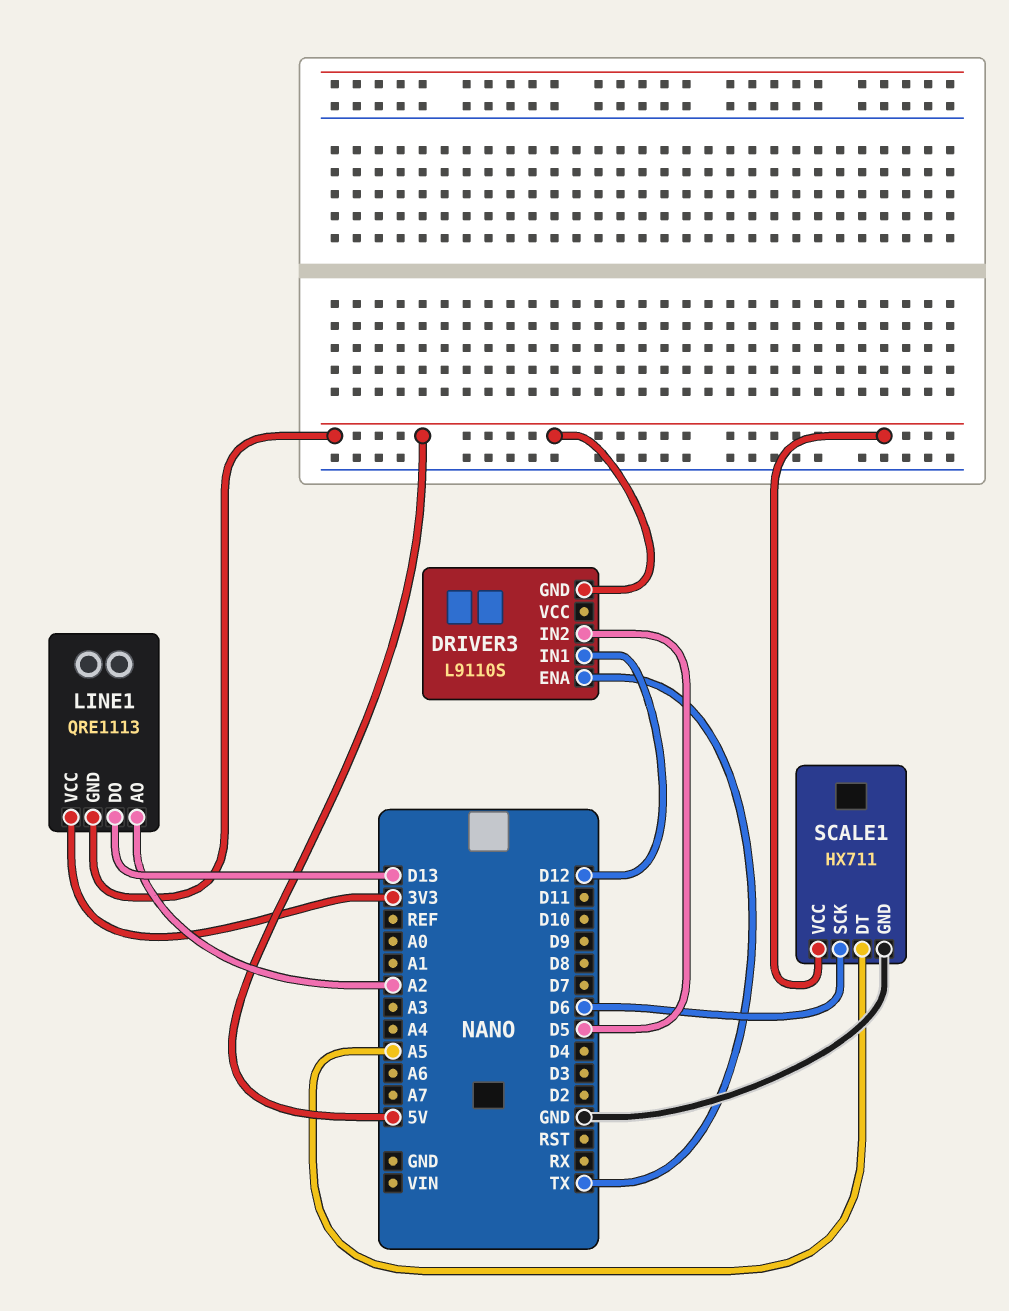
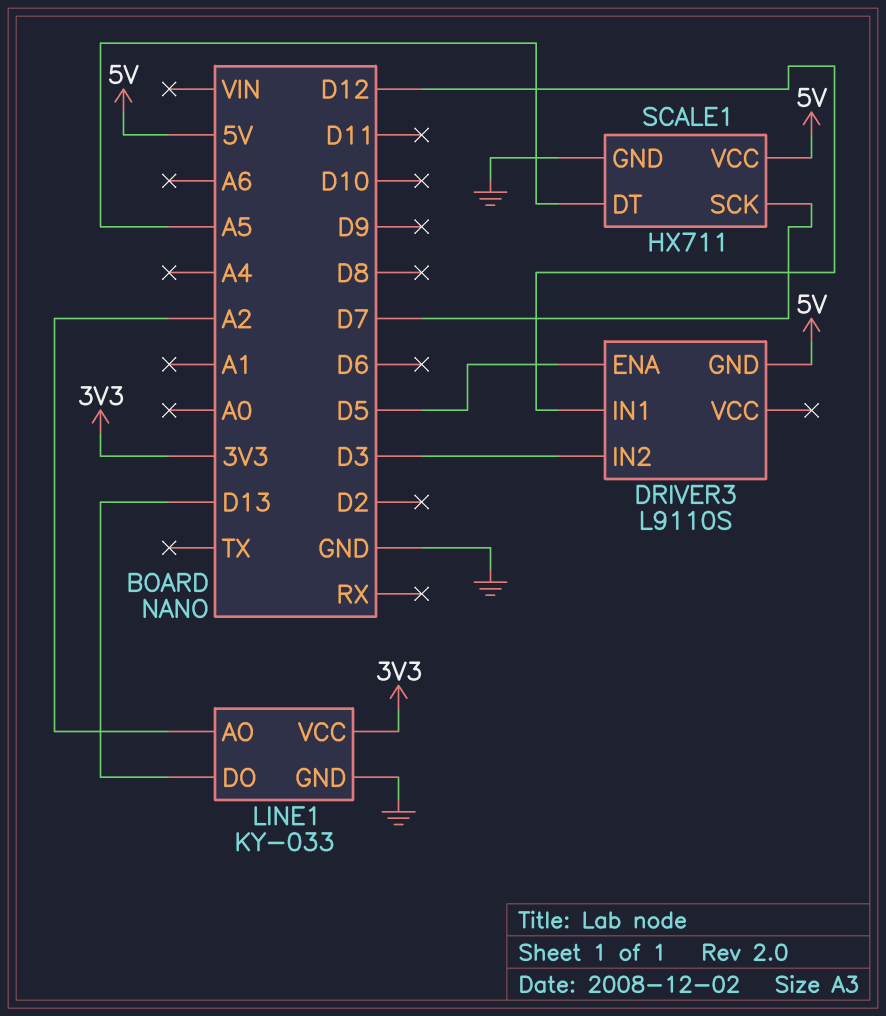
DRIVER3 pin ENA: TX -> D5
DRIVER3 pin IN2: D5 -> D3
LINE1: QRE1113 -> KY-033
LINE1 pin GND: 5V -> GND
SCALE1 pin SCK: D6 -> D7

